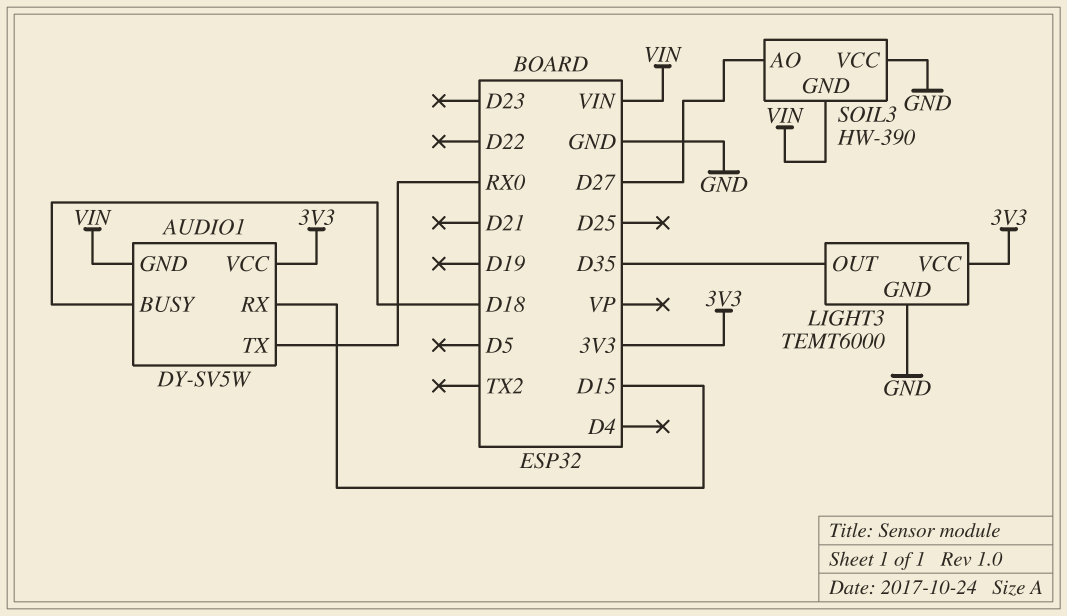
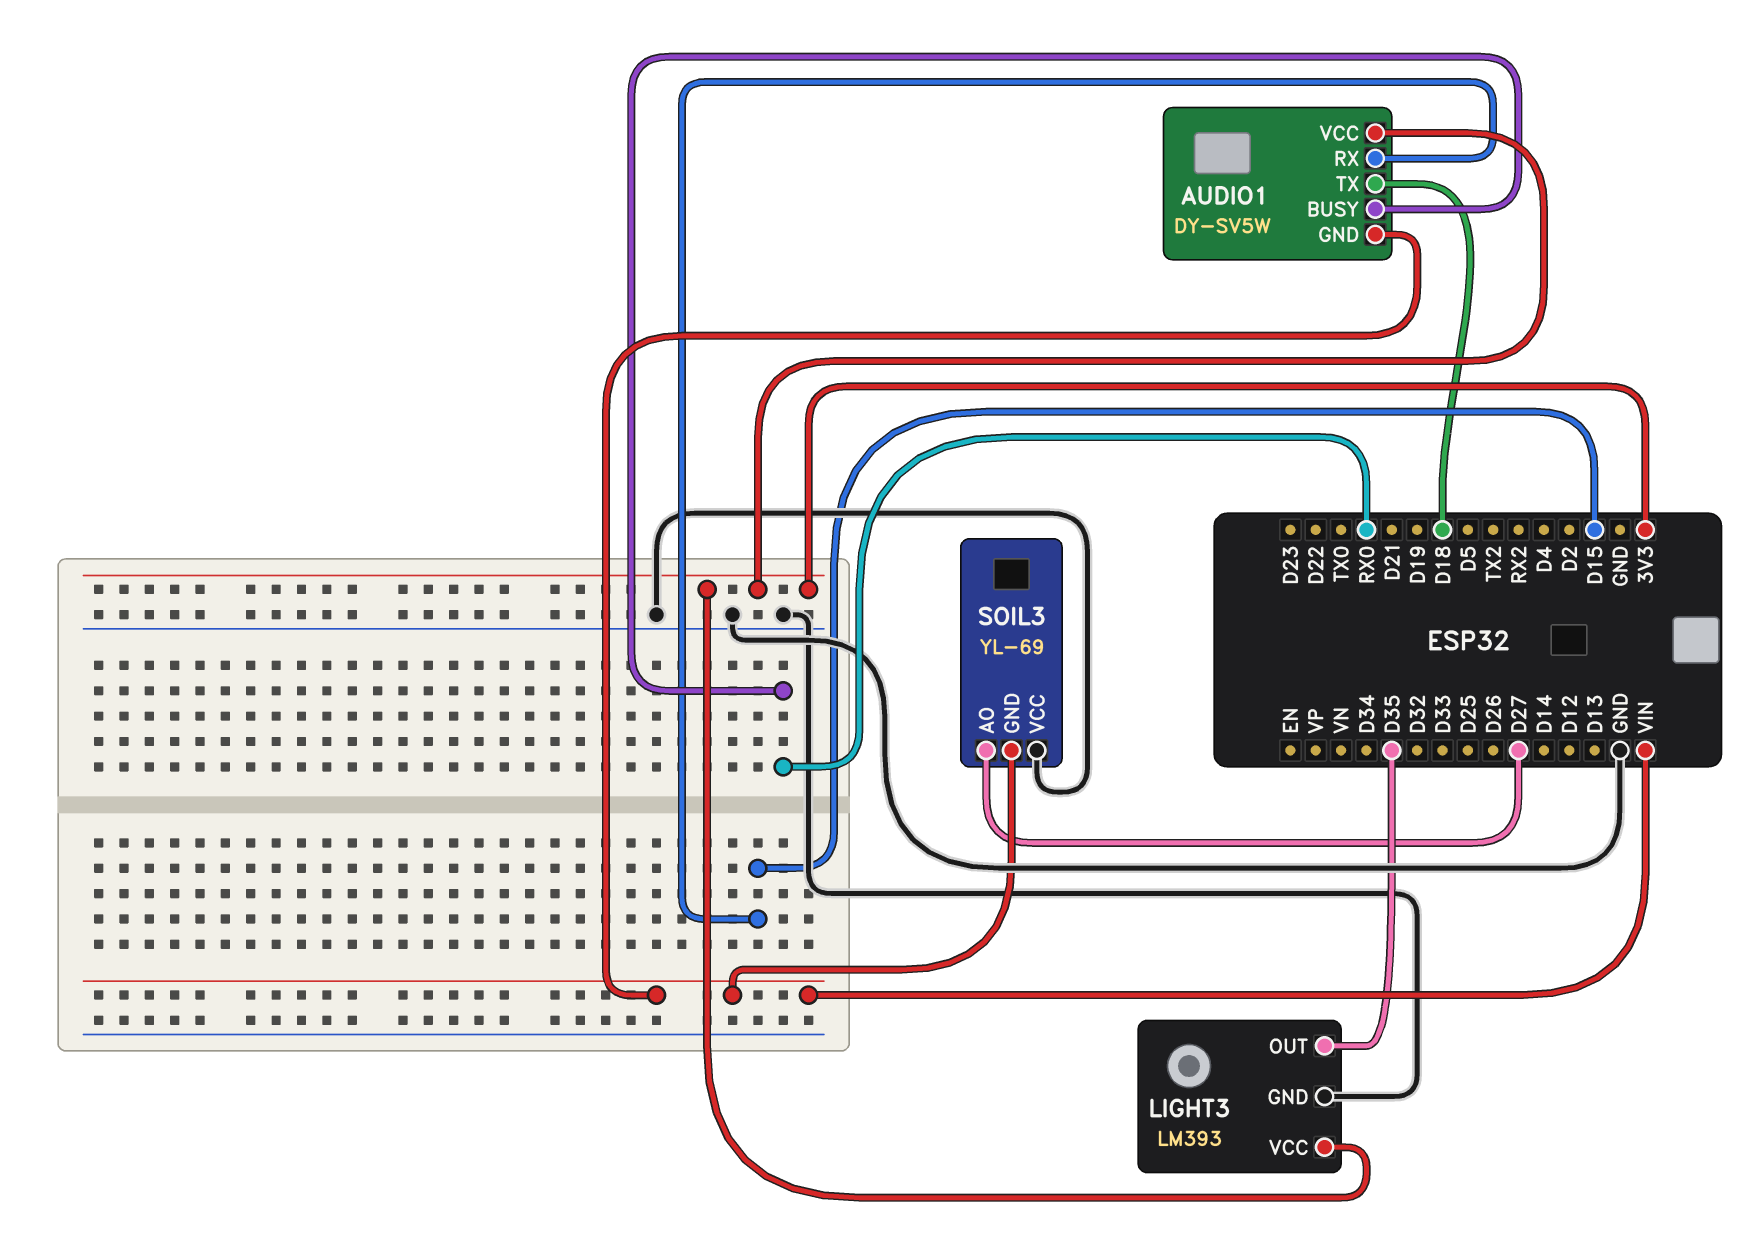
AUDIO1 pin BUSY: D18 -> RX0
AUDIO1 pin TX: RX0 -> D18
LIGHT3: TEMT6000 -> LM393
SOIL3: HW-390 -> YL-69

